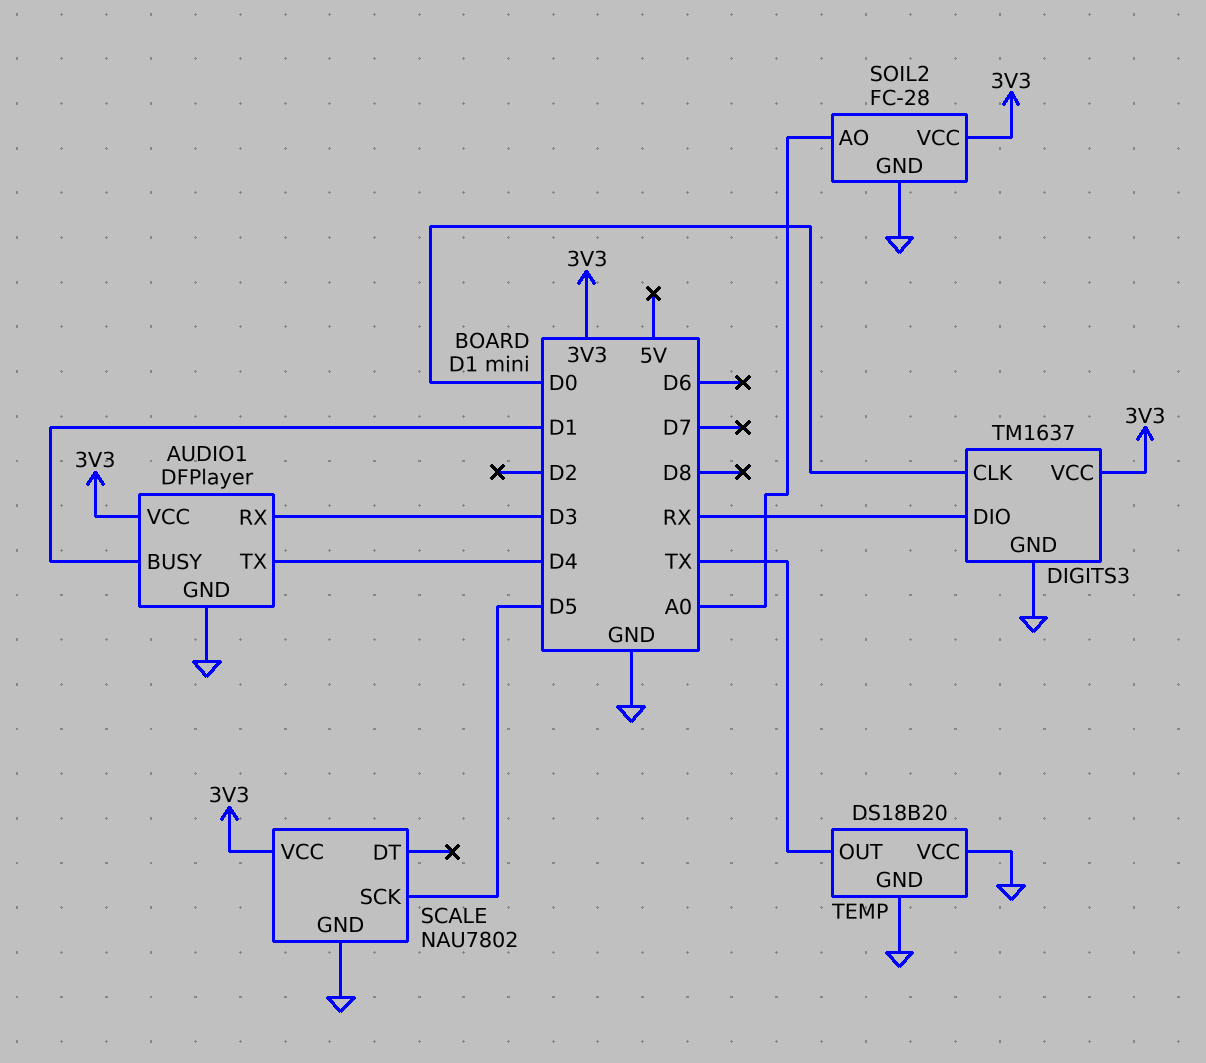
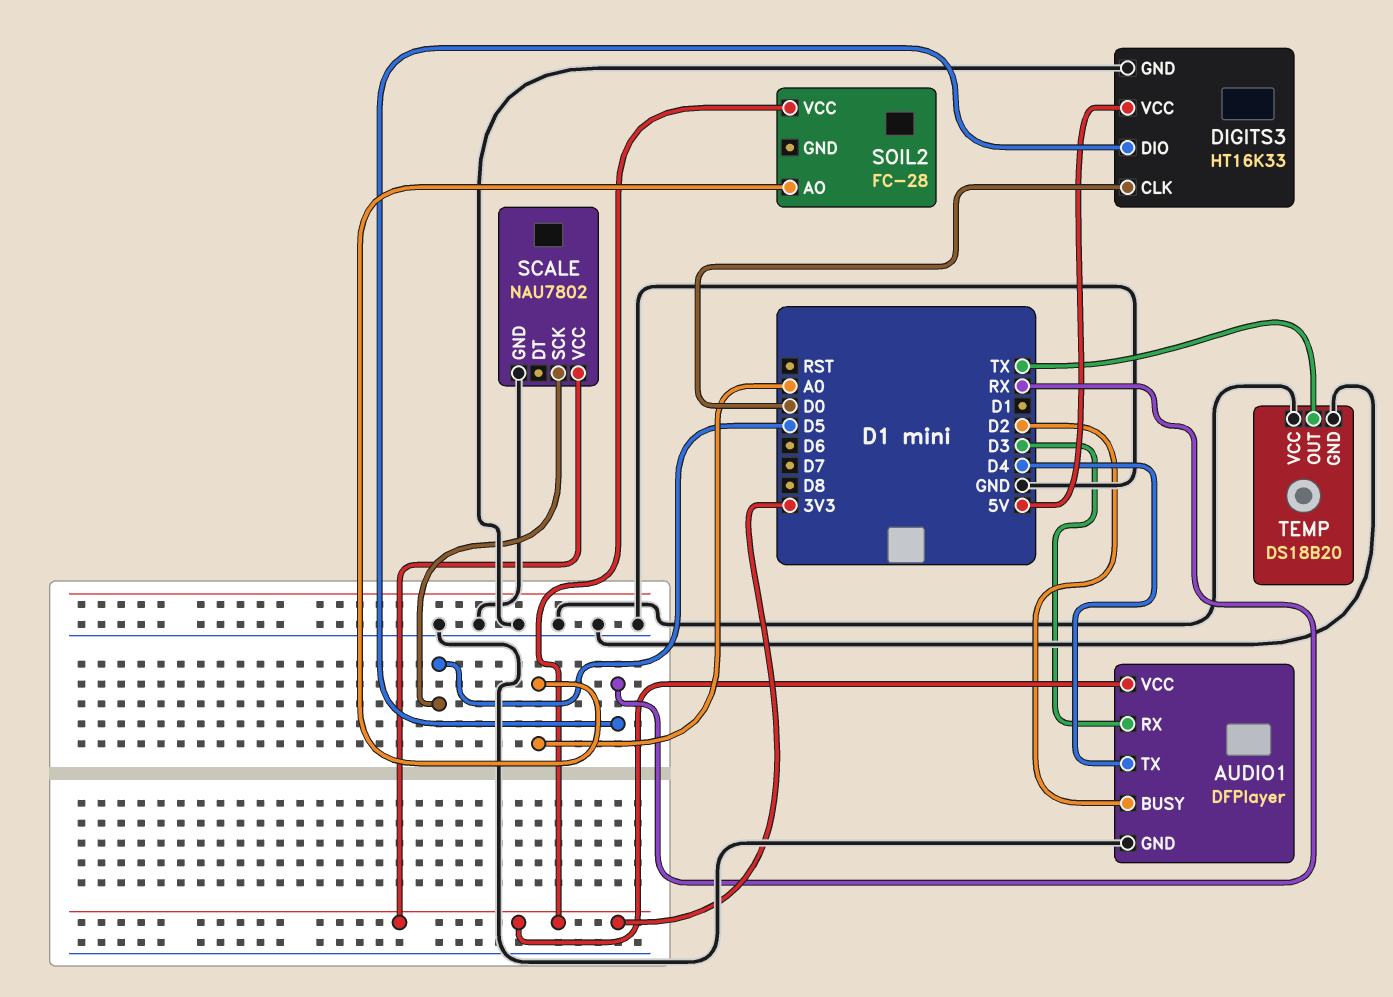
AUDIO1 pin BUSY: D1 -> D2
DIGITS3: TM1637 -> HT16K33
DIGITS3 pin VCC: 3V3 -> 5V
SOIL2 pin GND: GND -> none

